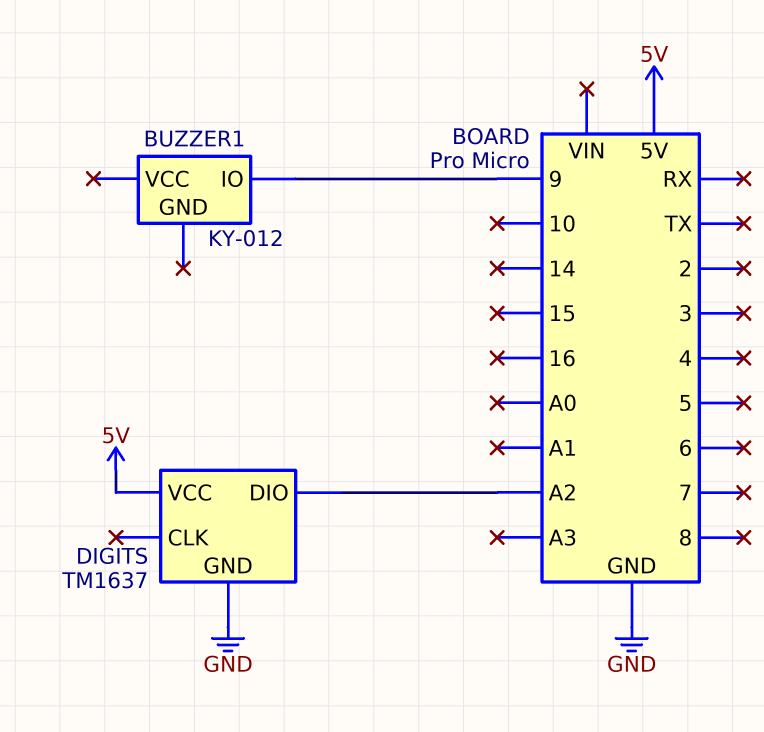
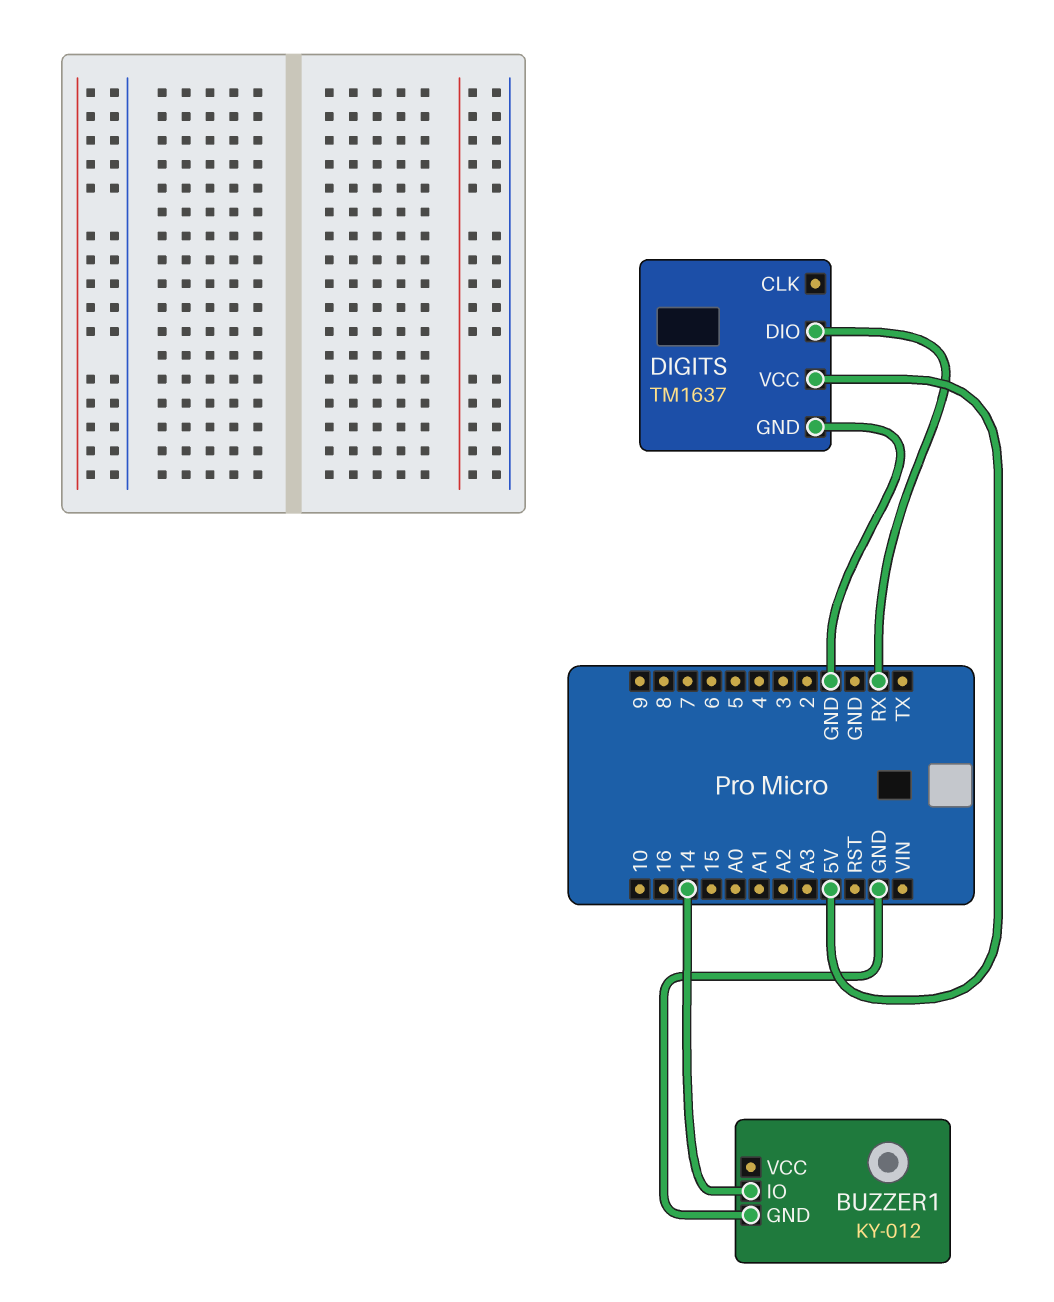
BUZZER1 pin GND: none -> GND
BUZZER1 pin IO: 9 -> 14
DIGITS pin DIO: A2 -> RX

